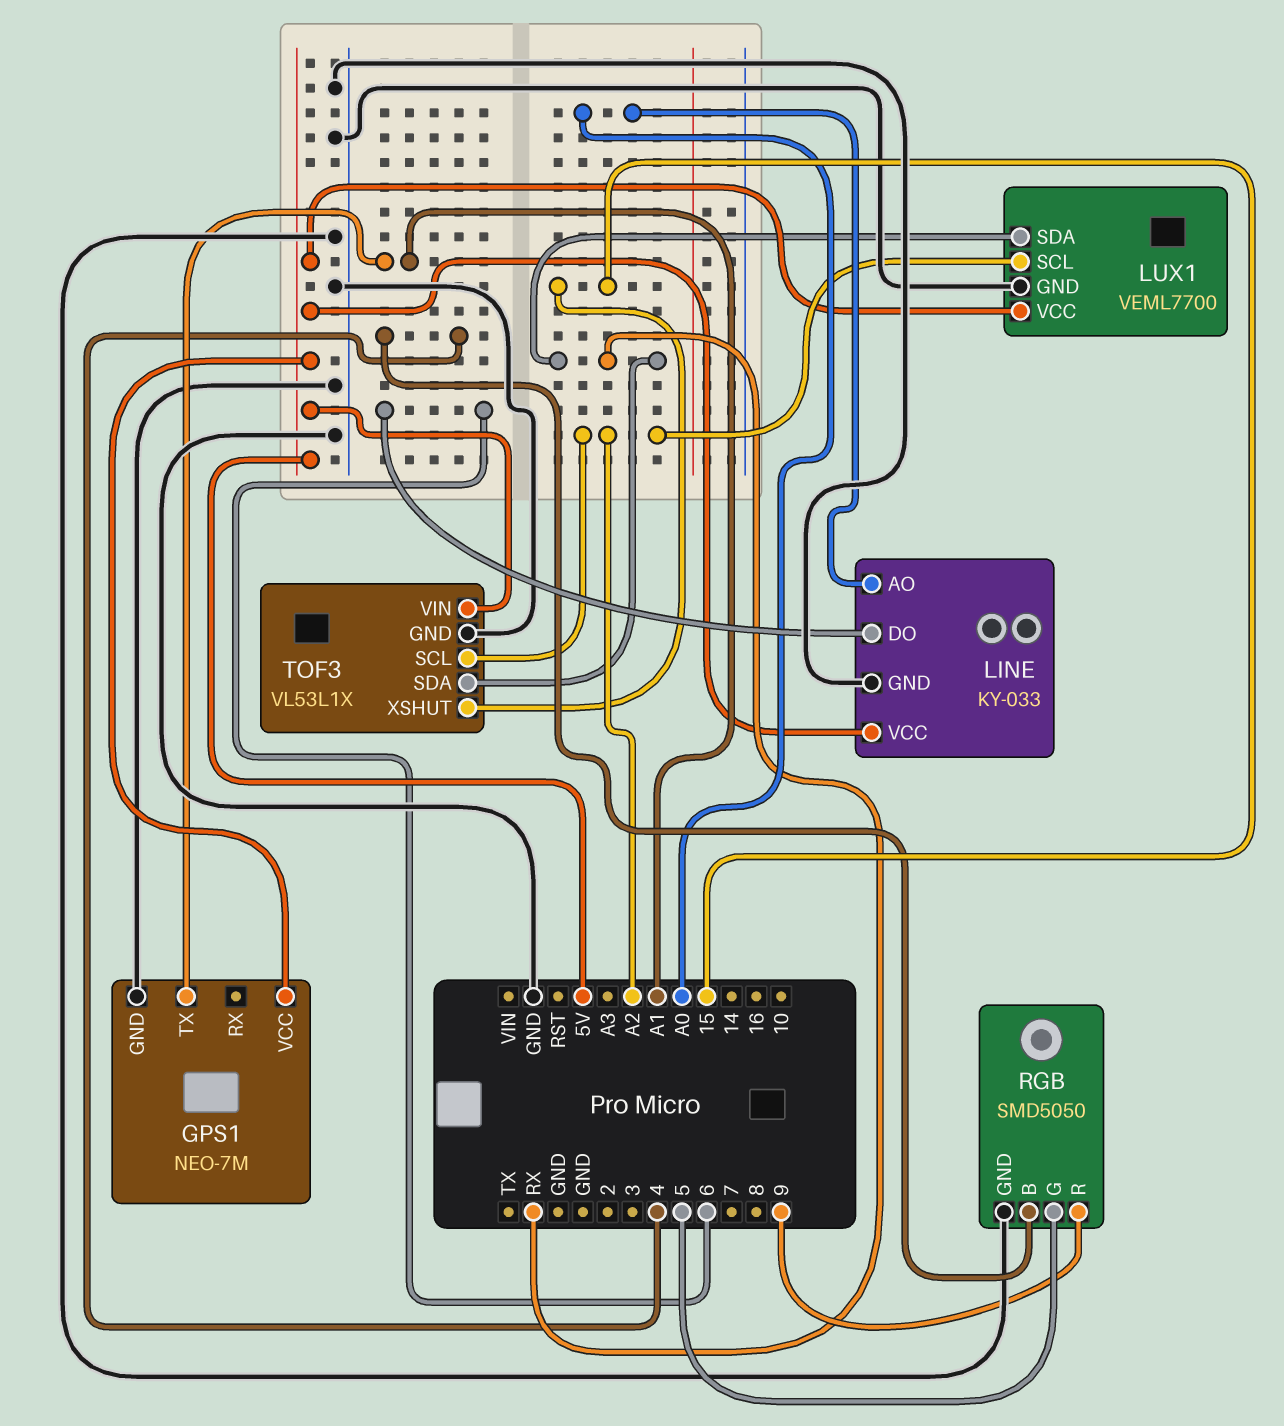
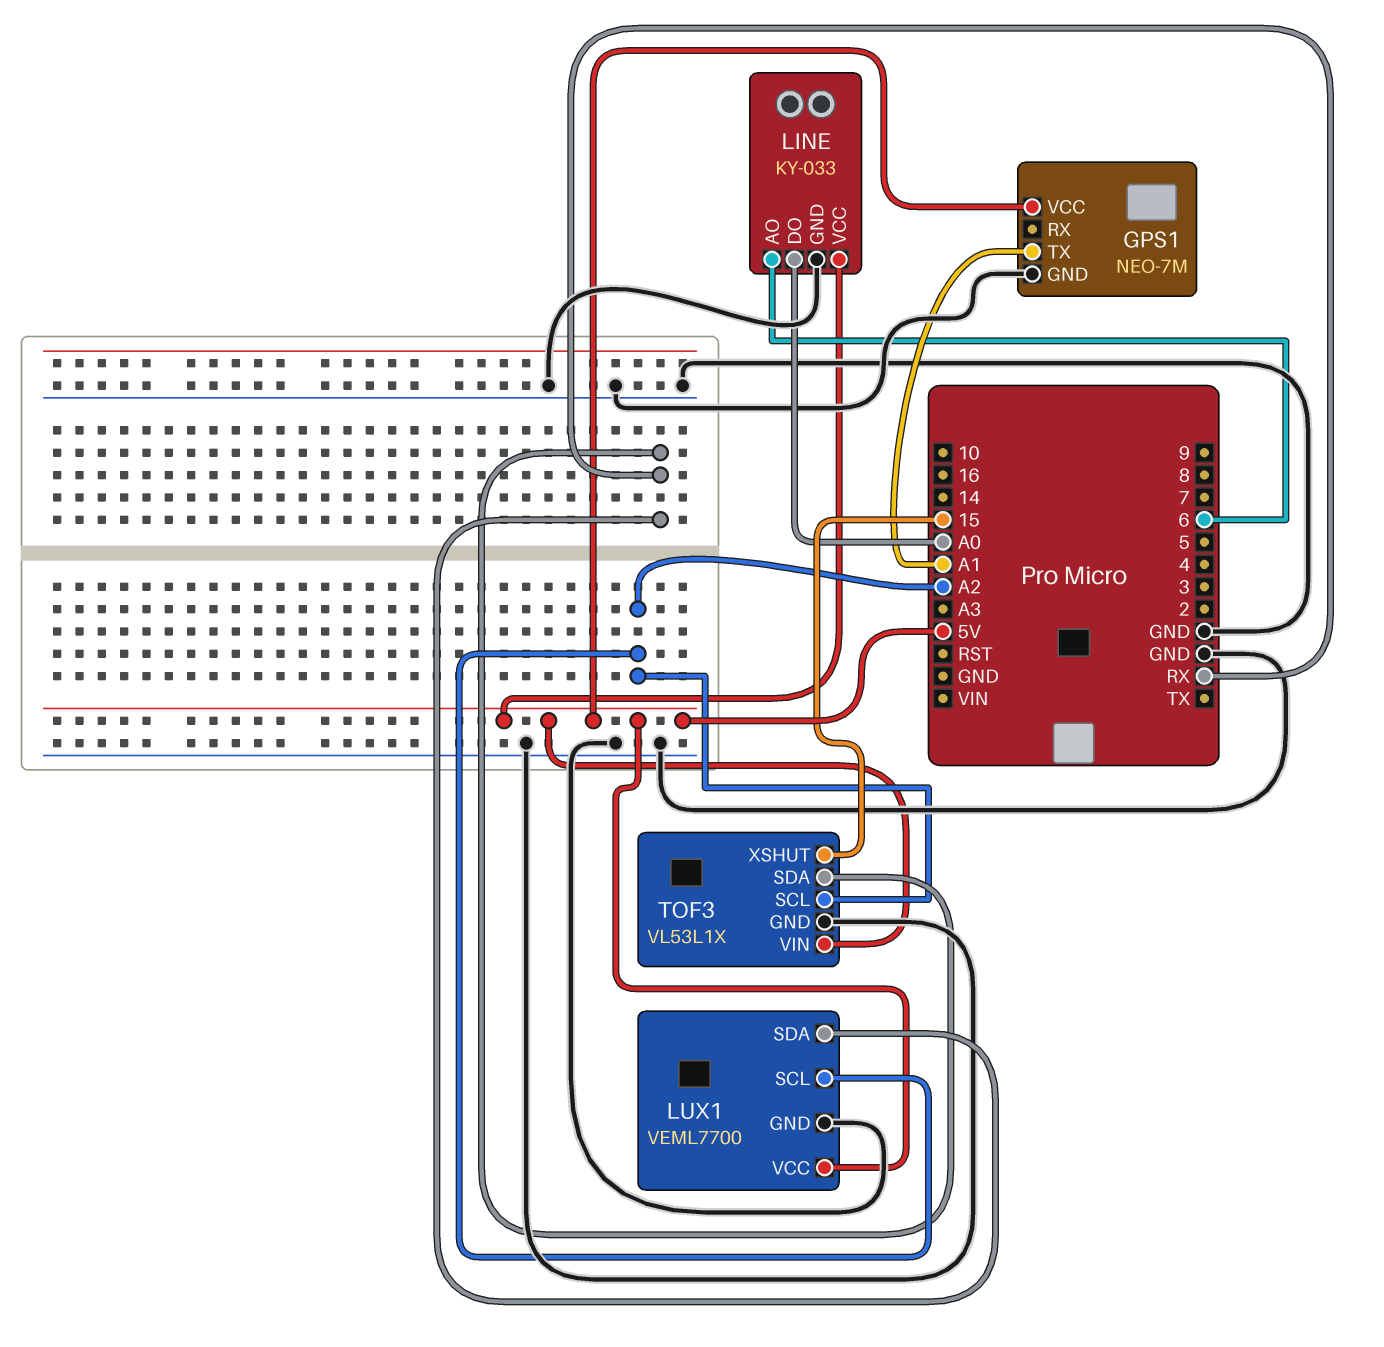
LINE pin AO: A0 -> 6
LINE pin DO: 6 -> A0
RGB: SMD5050 -> none
RGB pin B: 4 -> none
RGB pin G: 5 -> none
RGB pin GND: GND -> none
RGB pin R: 9 -> none

